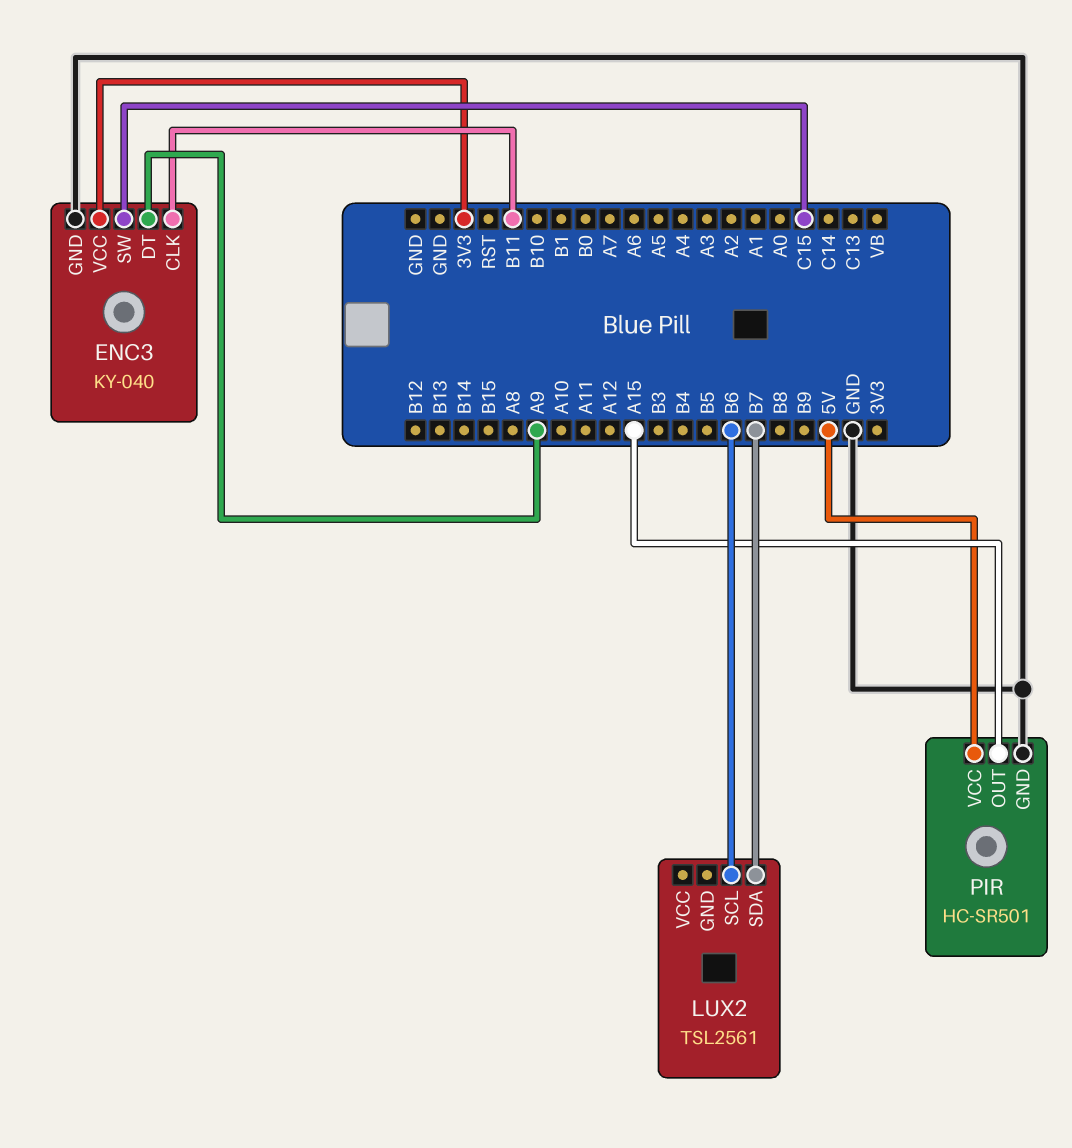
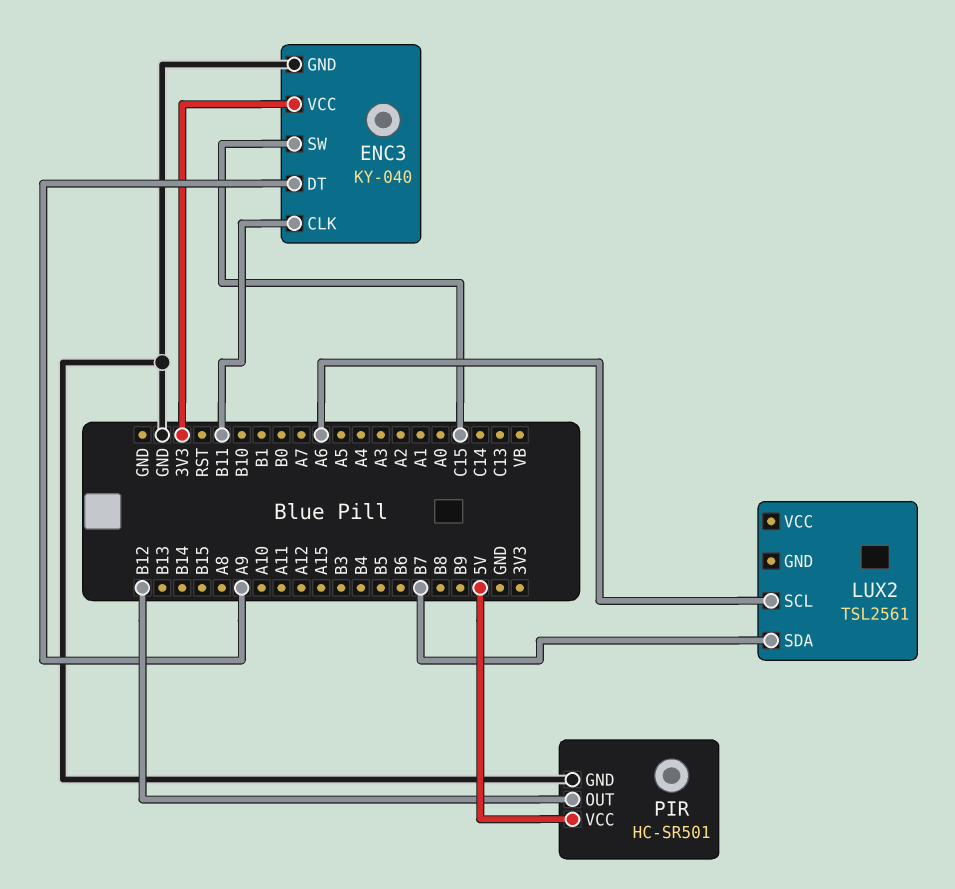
LUX2 pin SCL: B6 -> A6
PIR pin OUT: A15 -> B12

